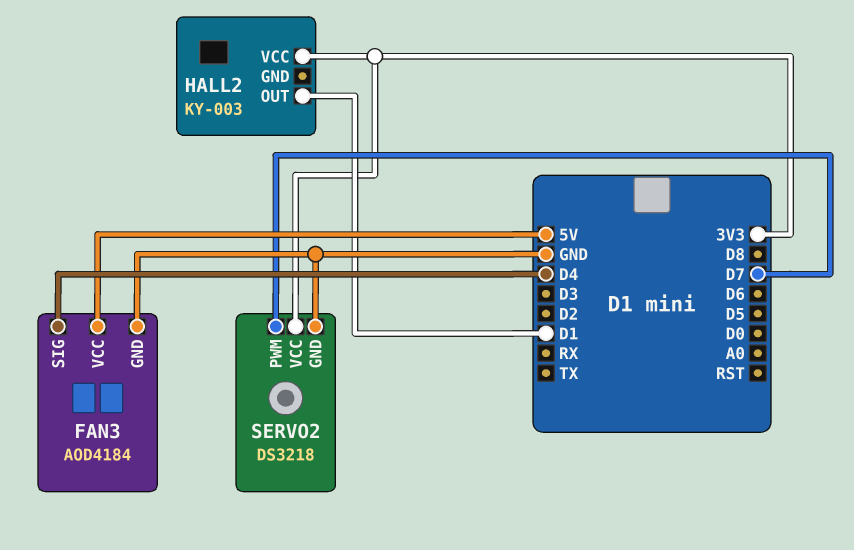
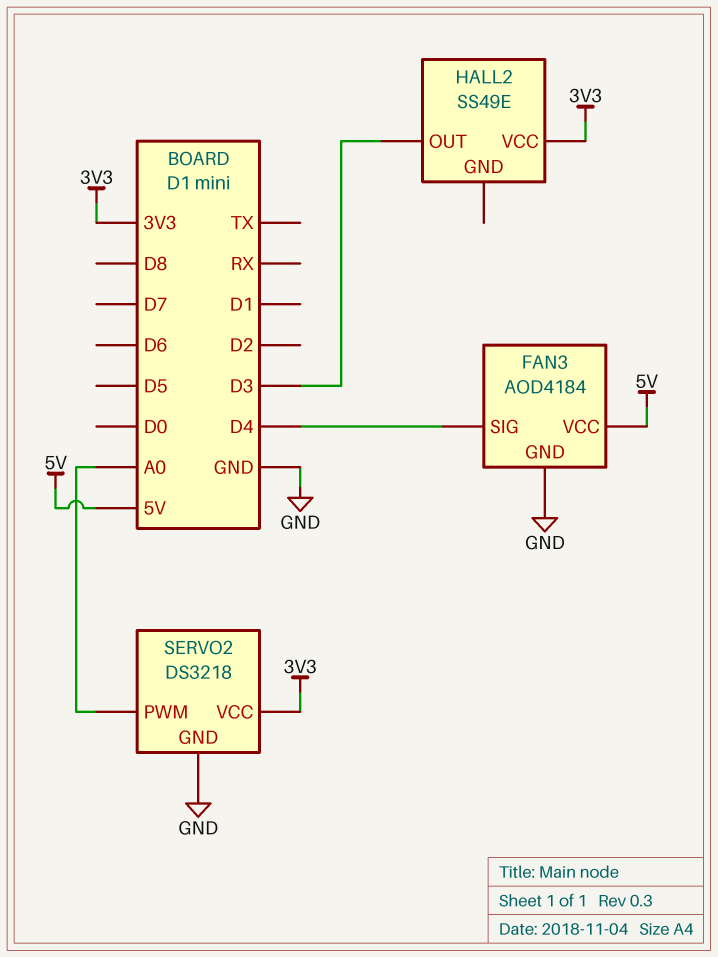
HALL2: KY-003 -> SS49E
HALL2 pin OUT: D1 -> D3
SERVO2 pin PWM: D7 -> A0

